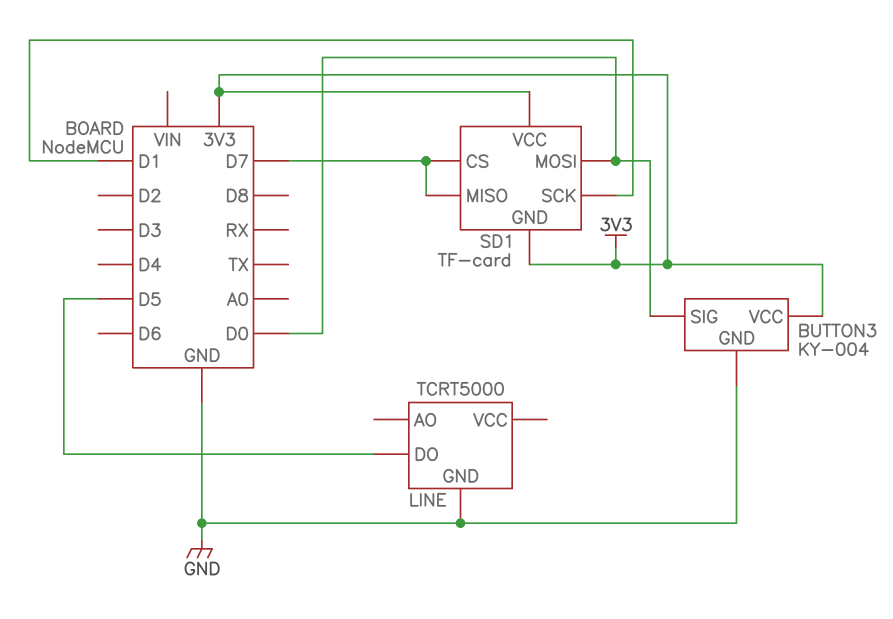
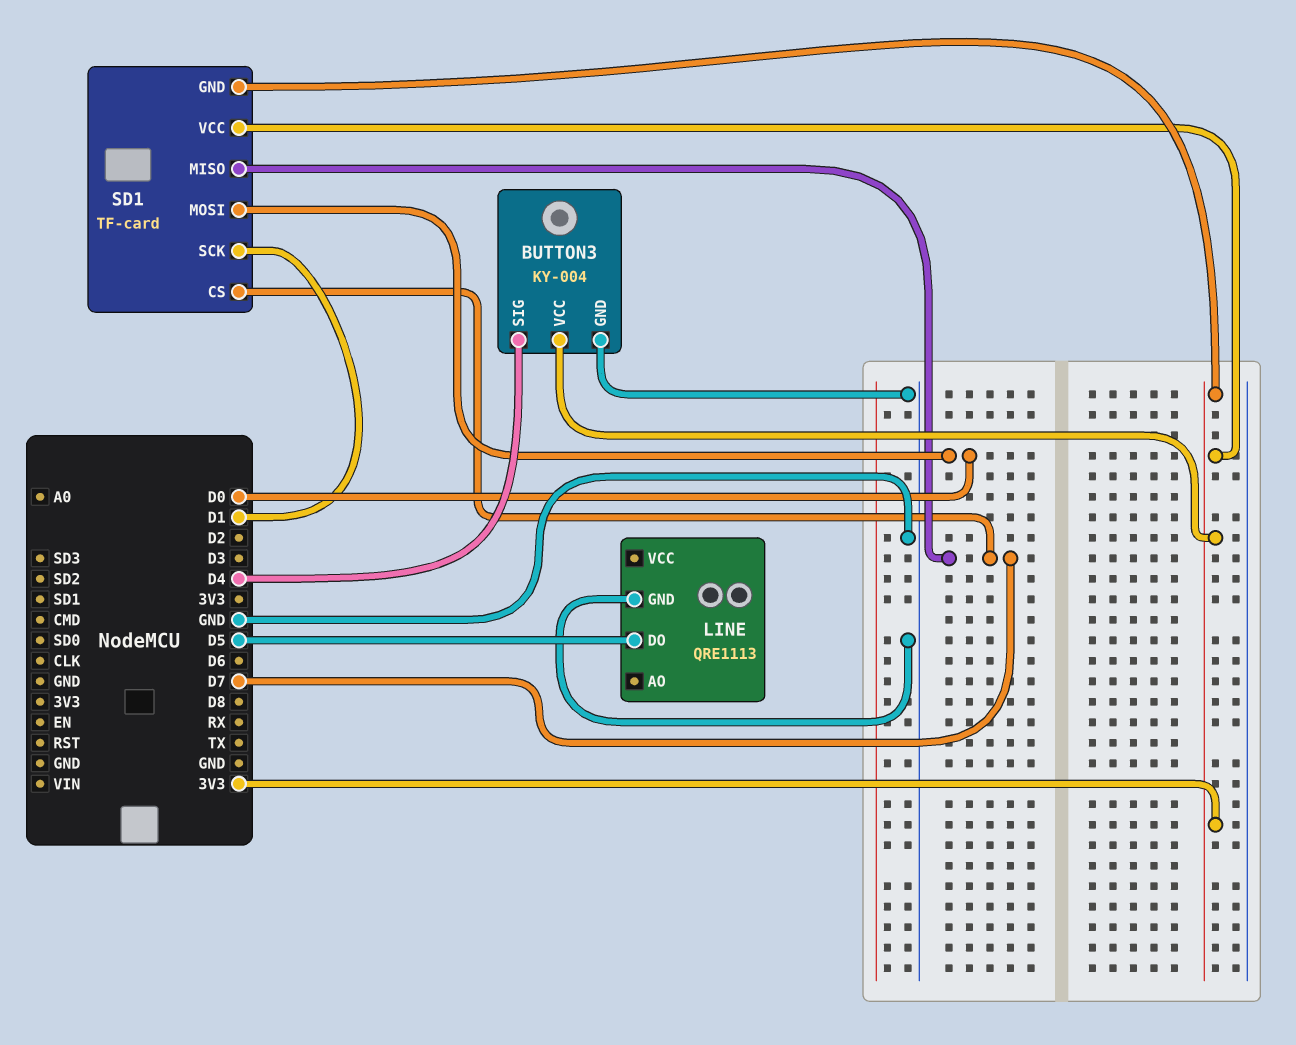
BUTTON3 pin SIG: D0 -> D4
LINE: TCRT5000 -> QRE1113

